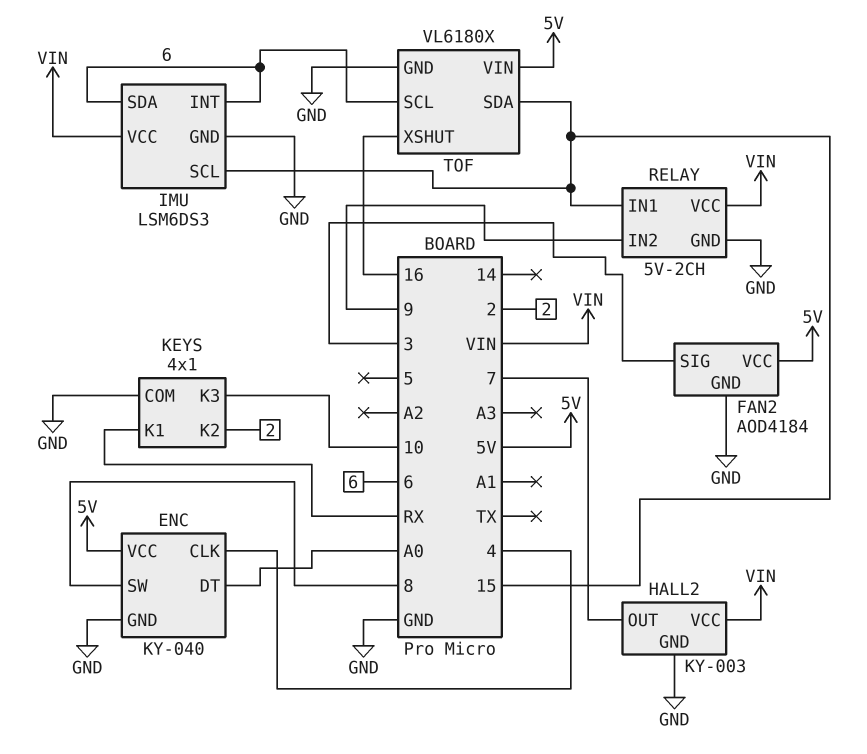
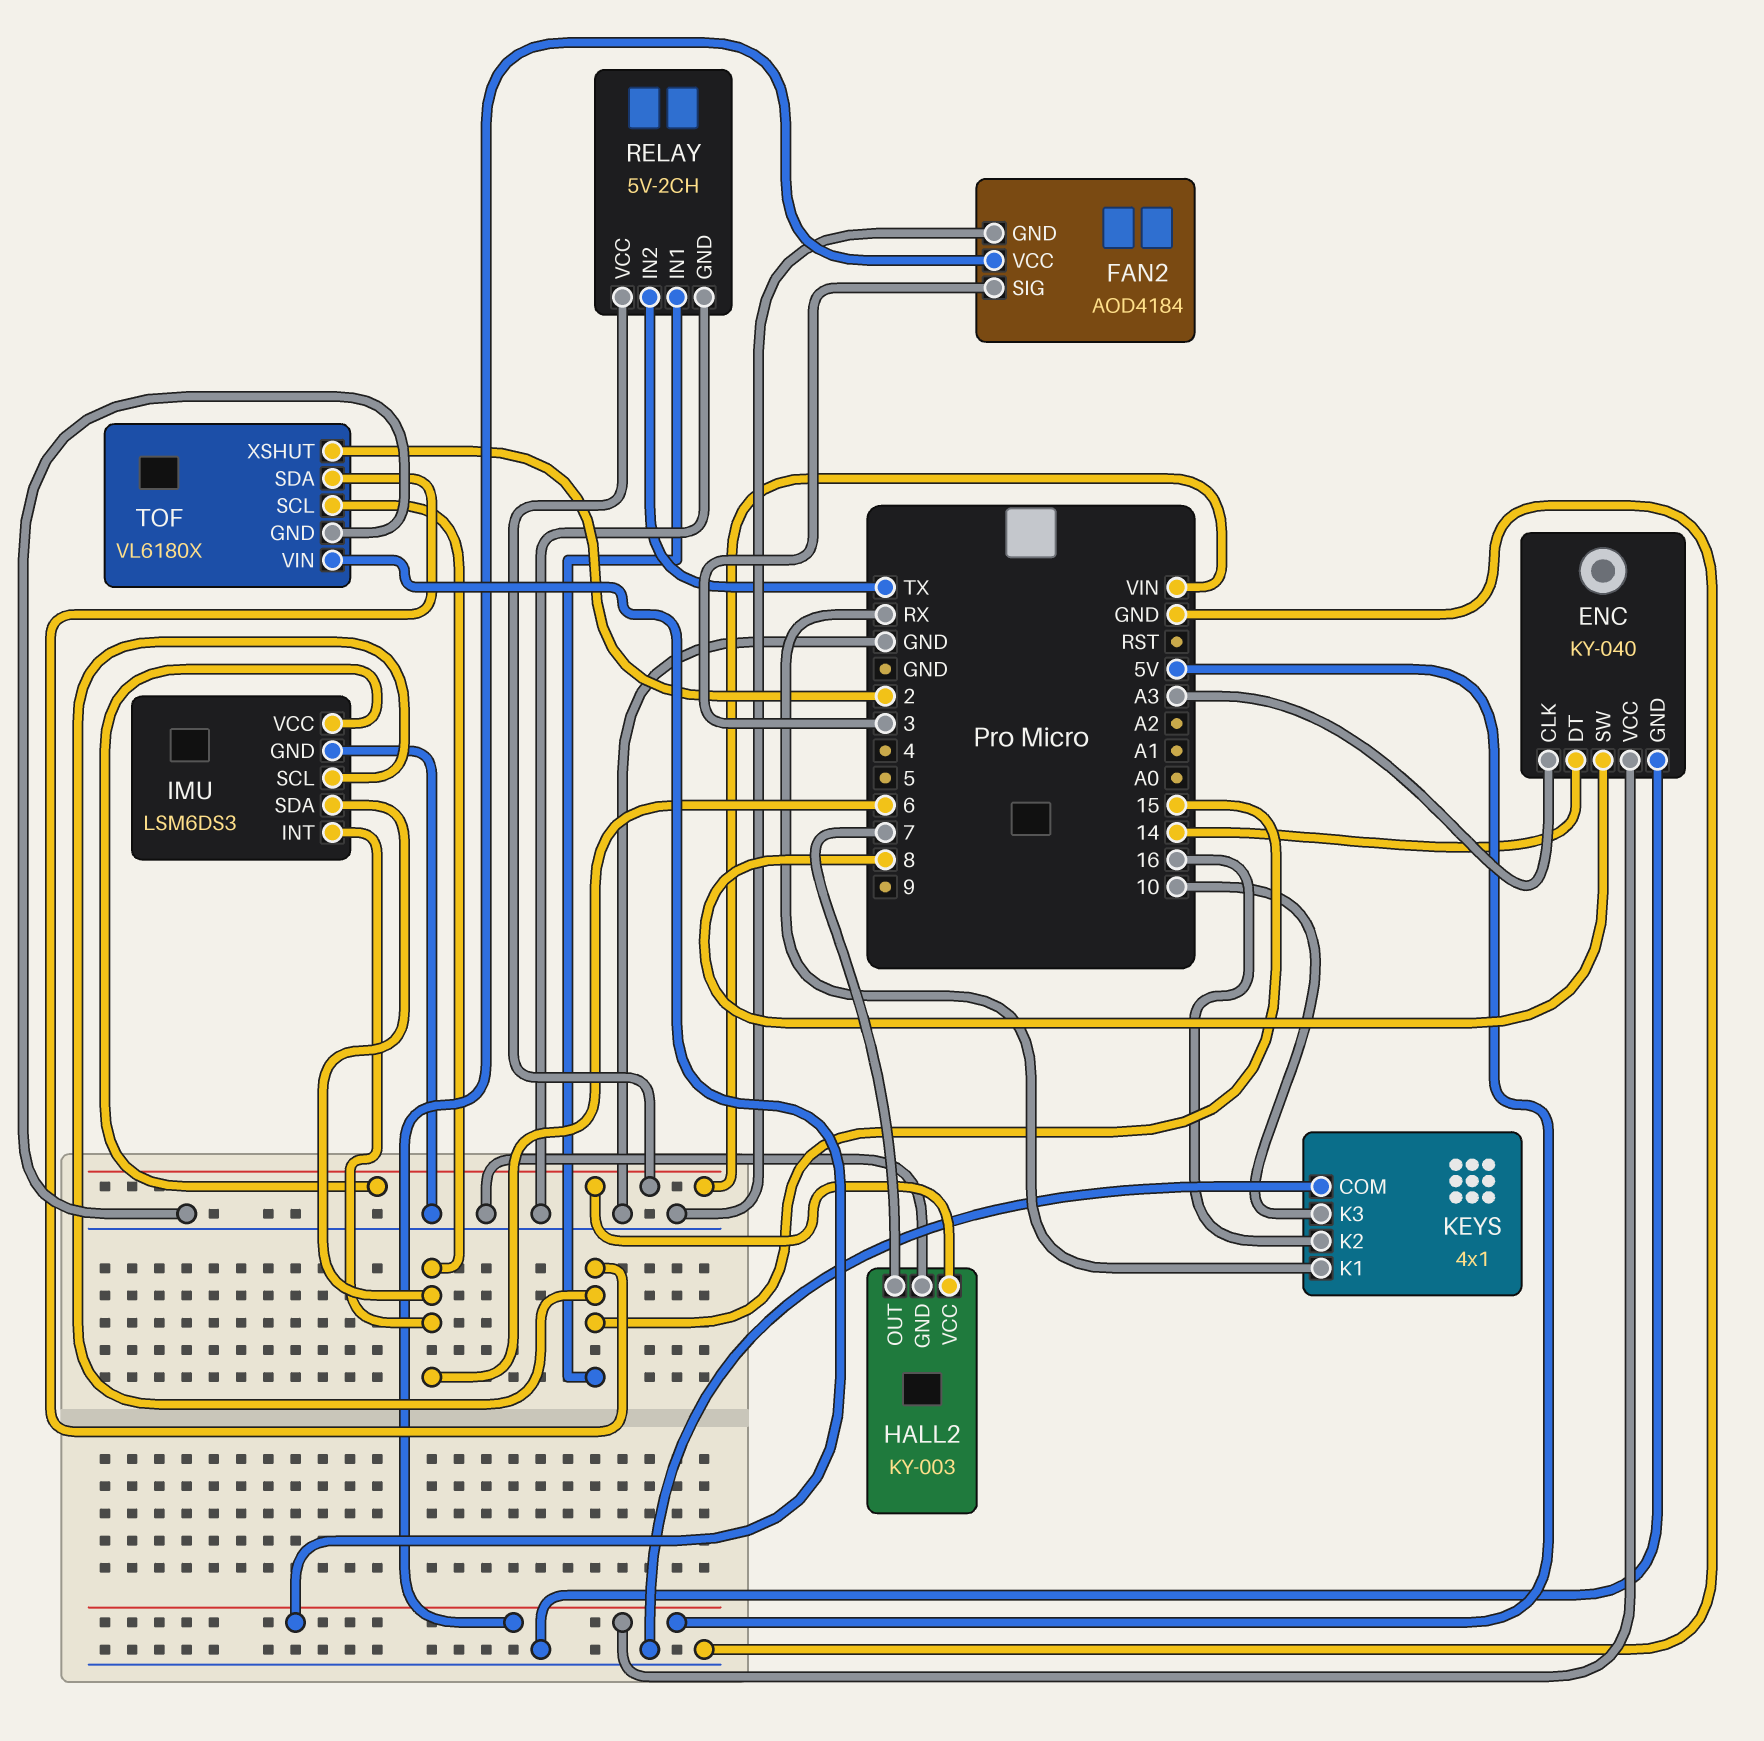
ENC pin CLK: 4 -> A3
ENC pin DT: A0 -> 14
KEYS pin K2: 2 -> 16
RELAY pin IN2: 9 -> TX
TOF pin XSHUT: 16 -> 2

